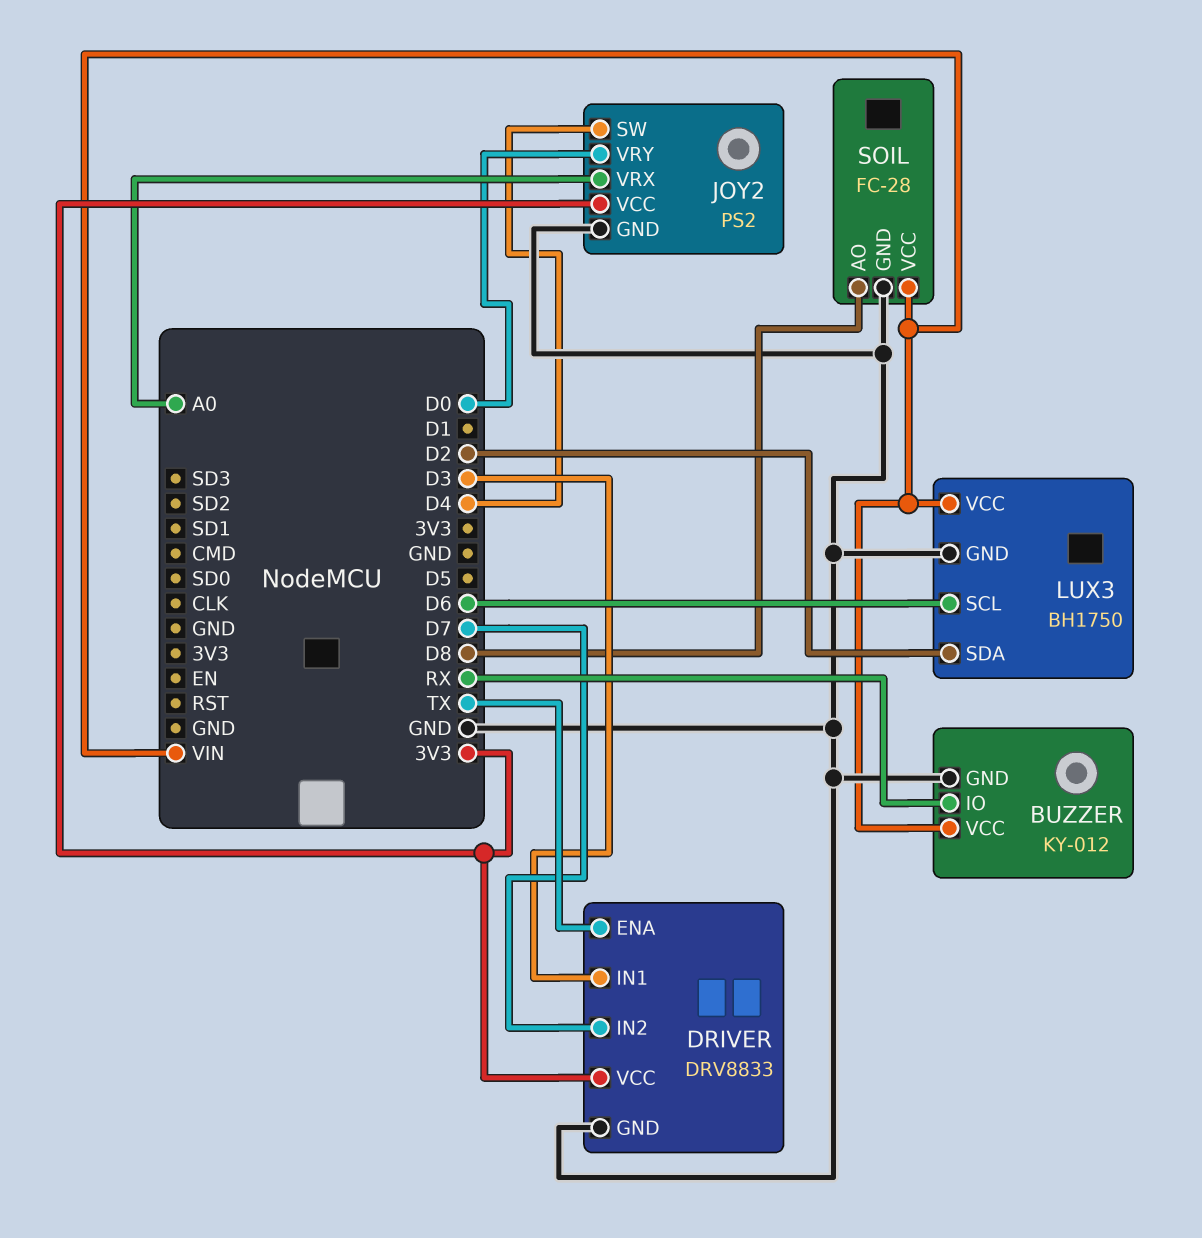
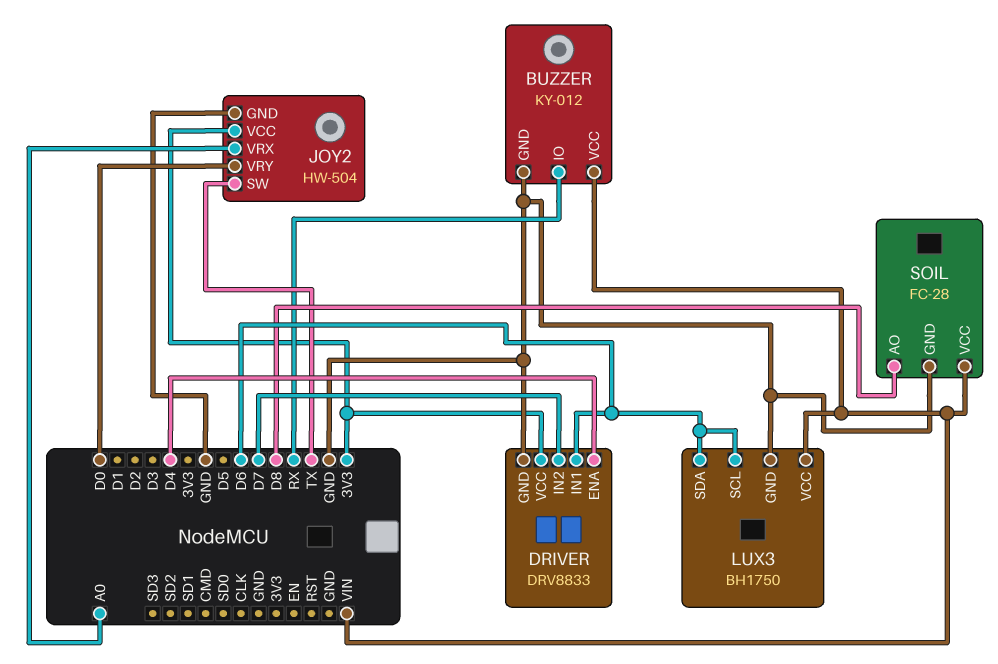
DRIVER pin ENA: TX -> D4
DRIVER pin IN1: D3 -> D6
JOY2: PS2 -> HW-504
JOY2 pin SW: D4 -> TX
LUX3 pin SDA: D2 -> D6

